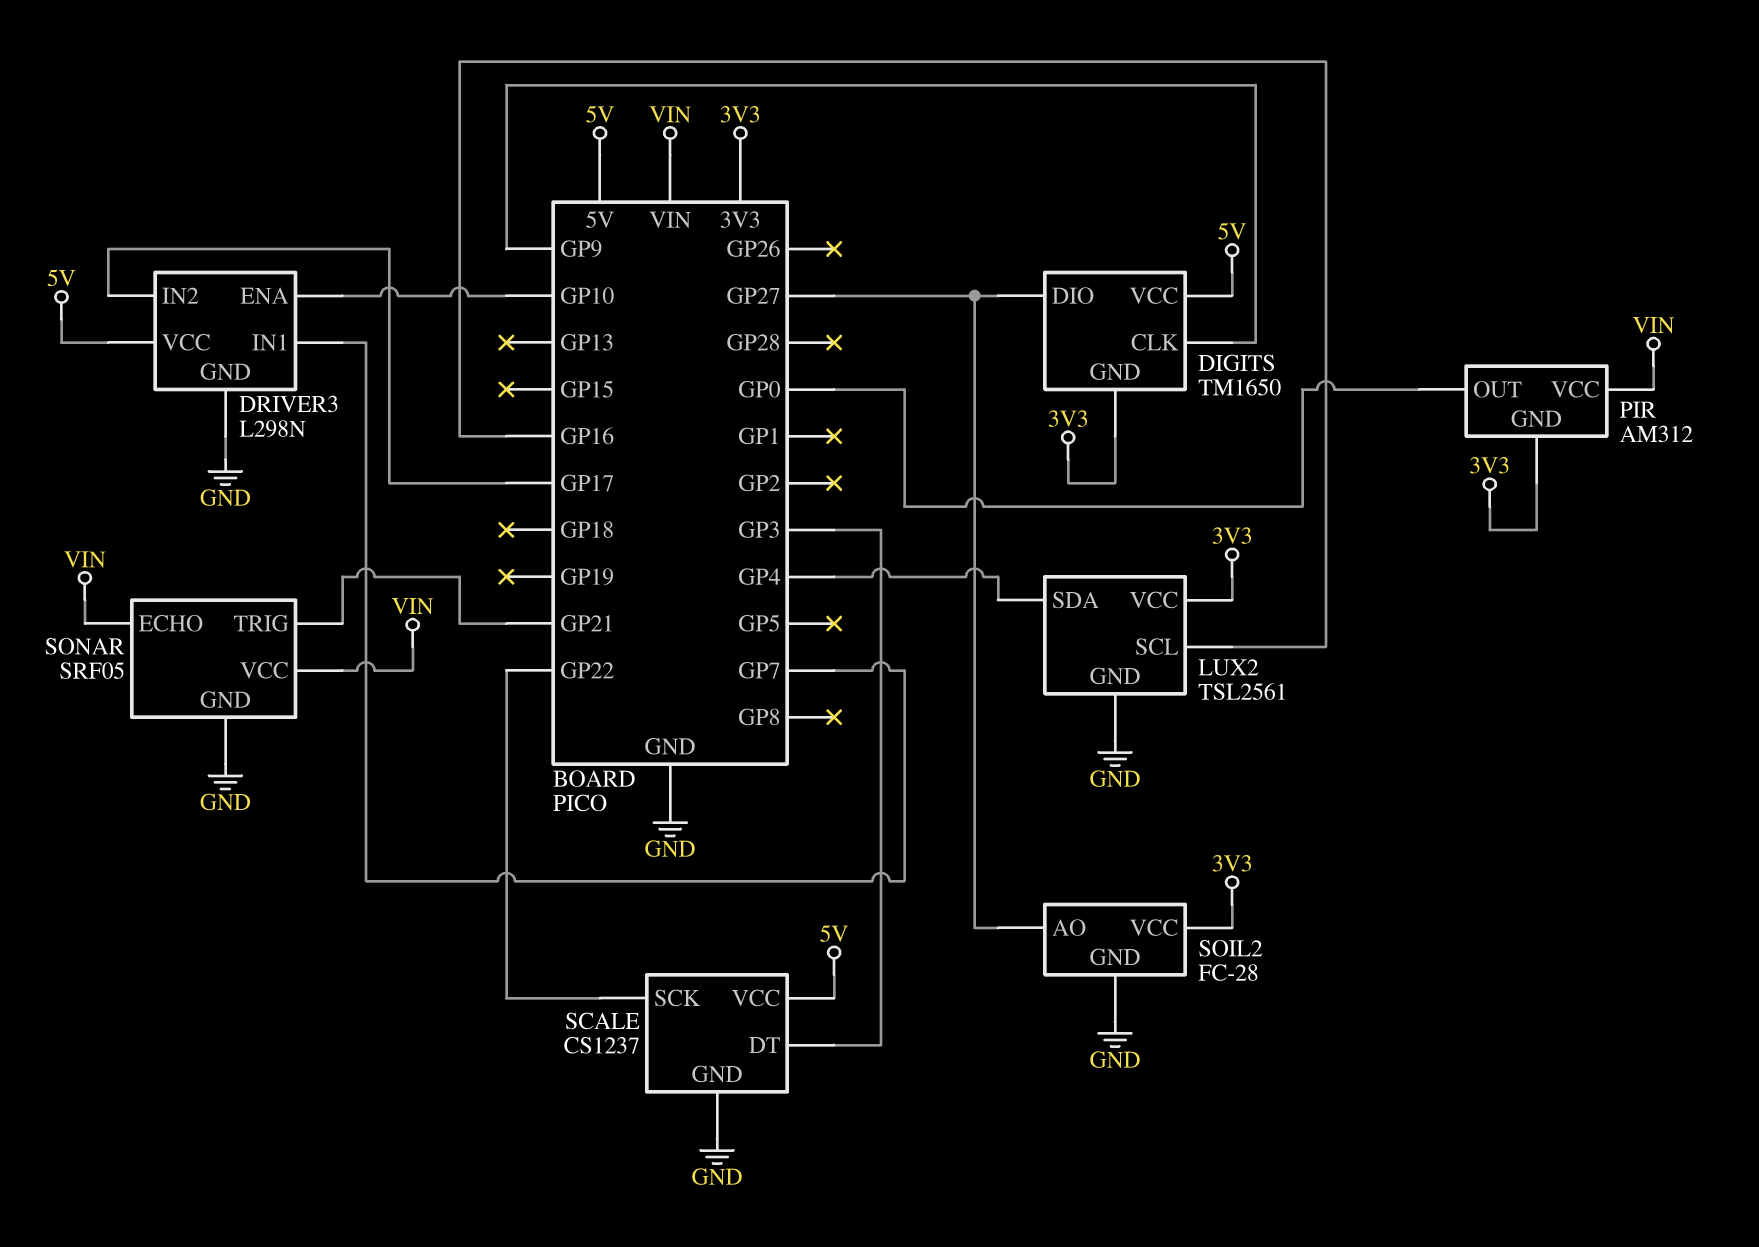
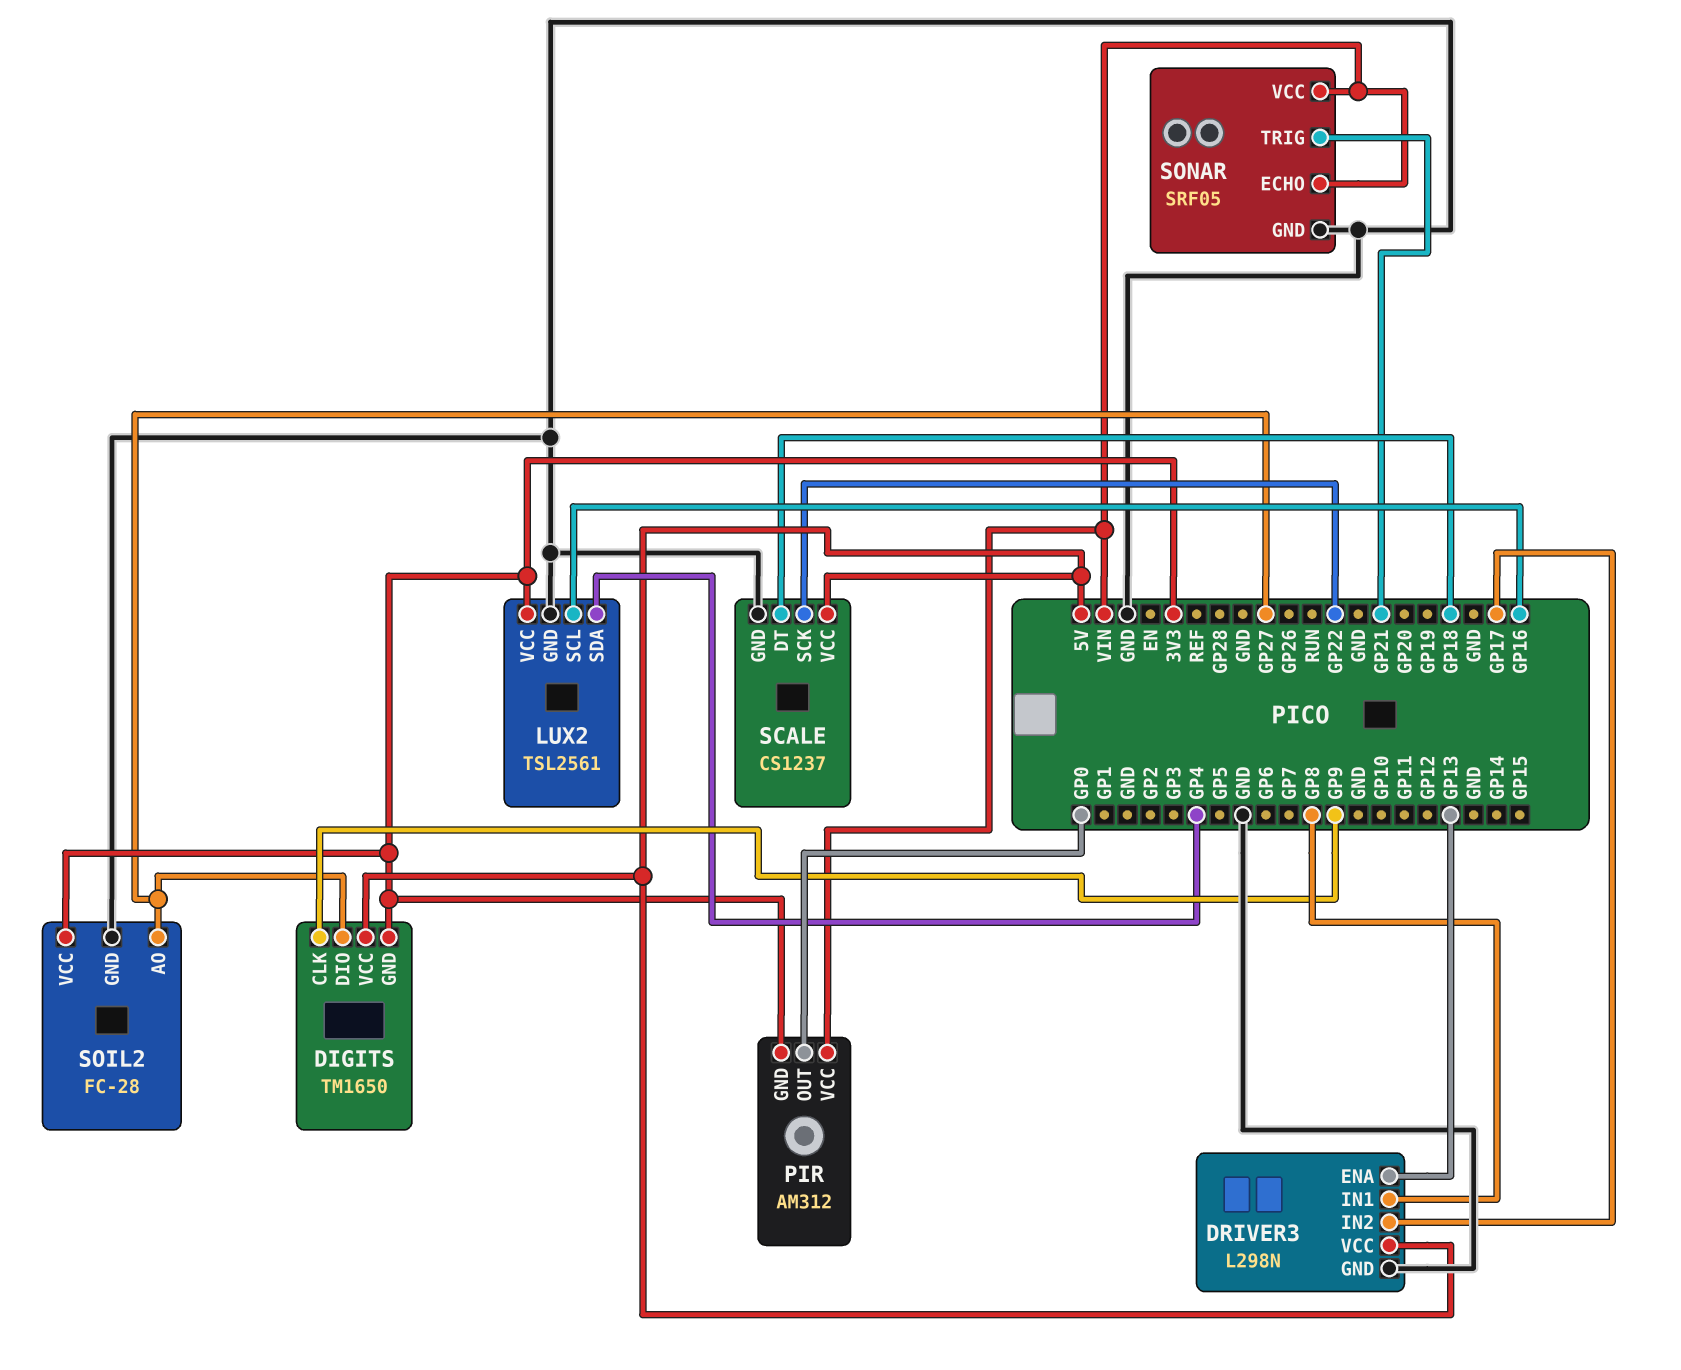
DRIVER3 pin ENA: GP10 -> GP13
DRIVER3 pin IN1: GP7 -> GP8
SCALE pin DT: GP3 -> GP18

